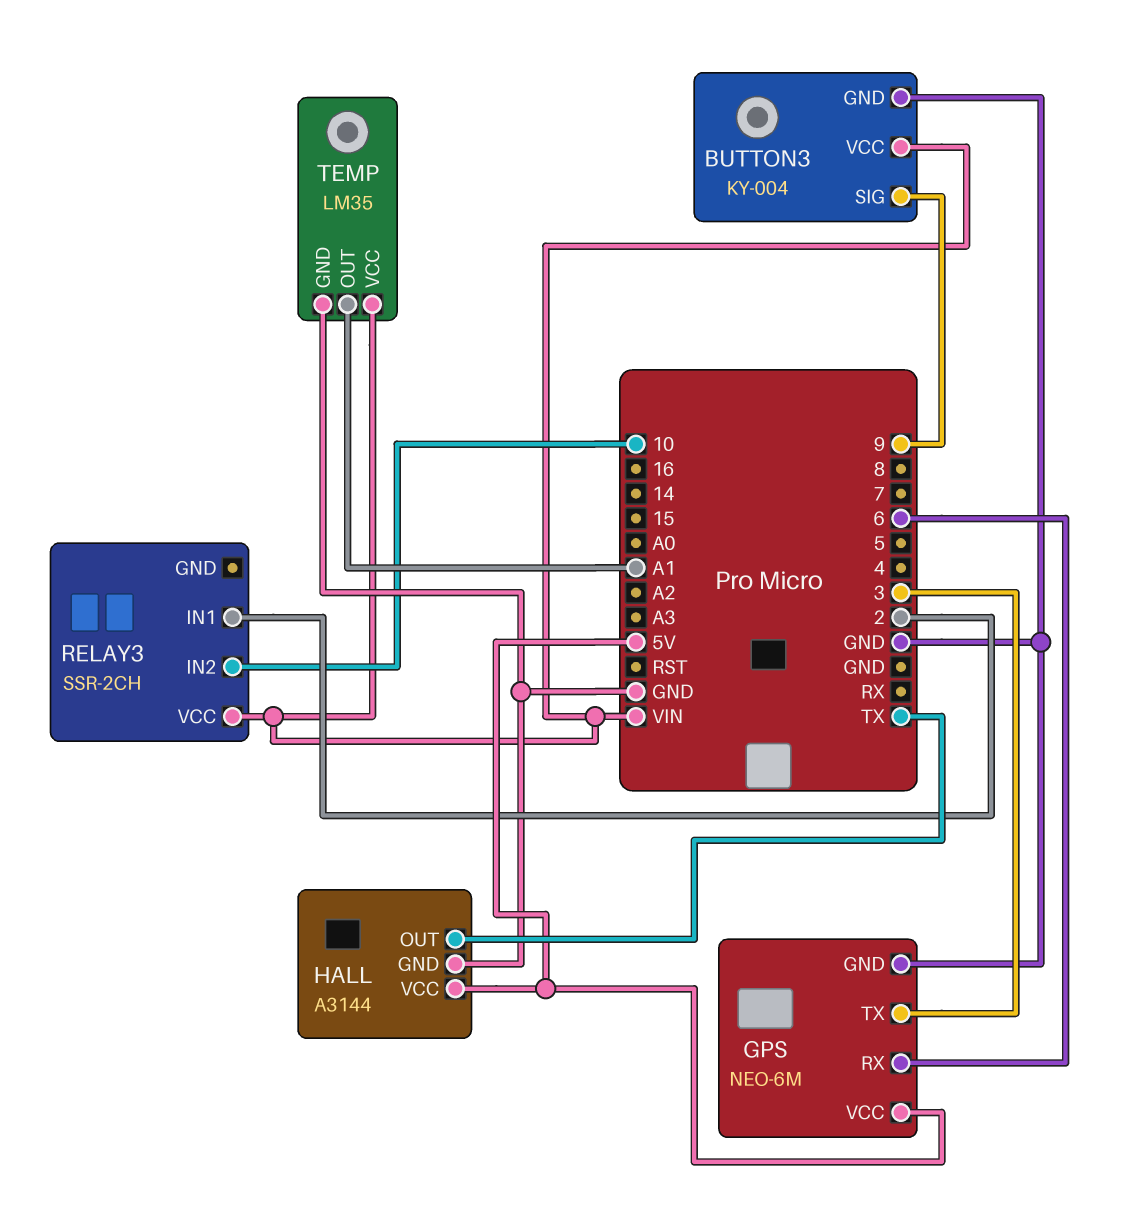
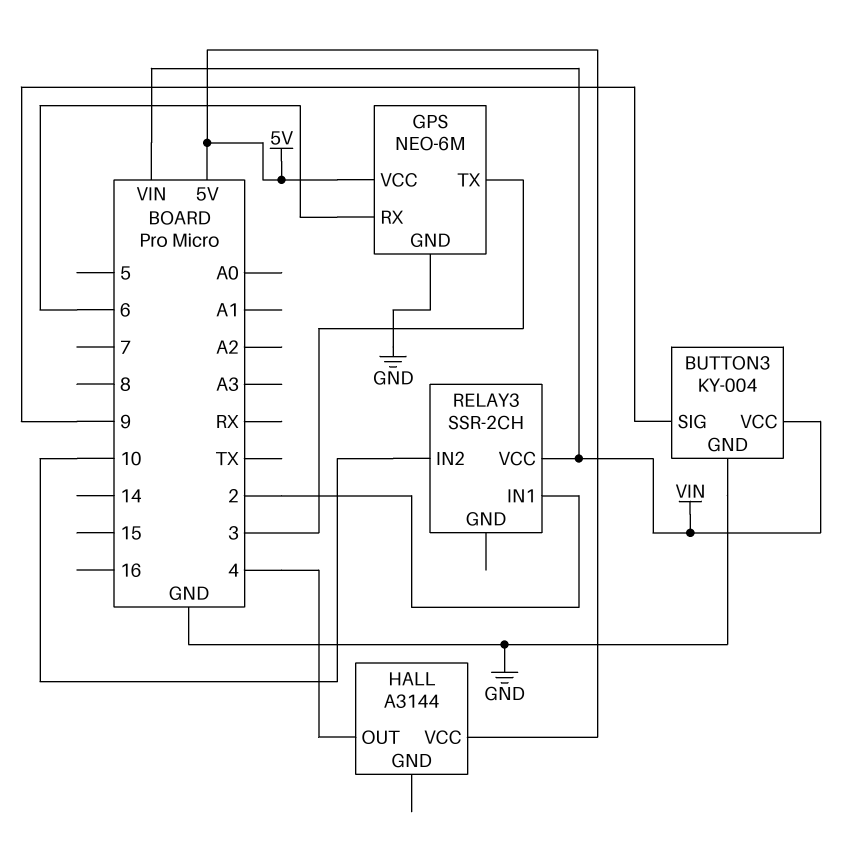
HALL pin GND: GND -> none
HALL pin OUT: TX -> 4
TEMP: LM35 -> none
TEMP pin GND: GND -> none
TEMP pin OUT: A1 -> none
TEMP pin VCC: VIN -> none

